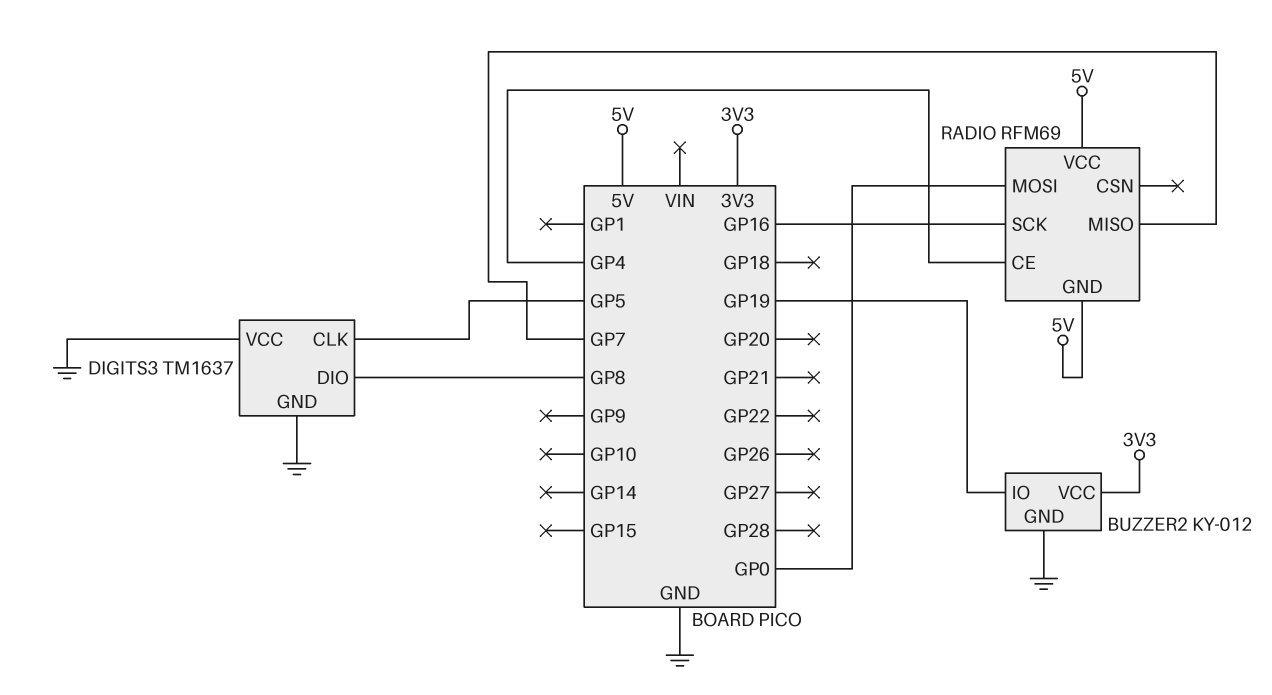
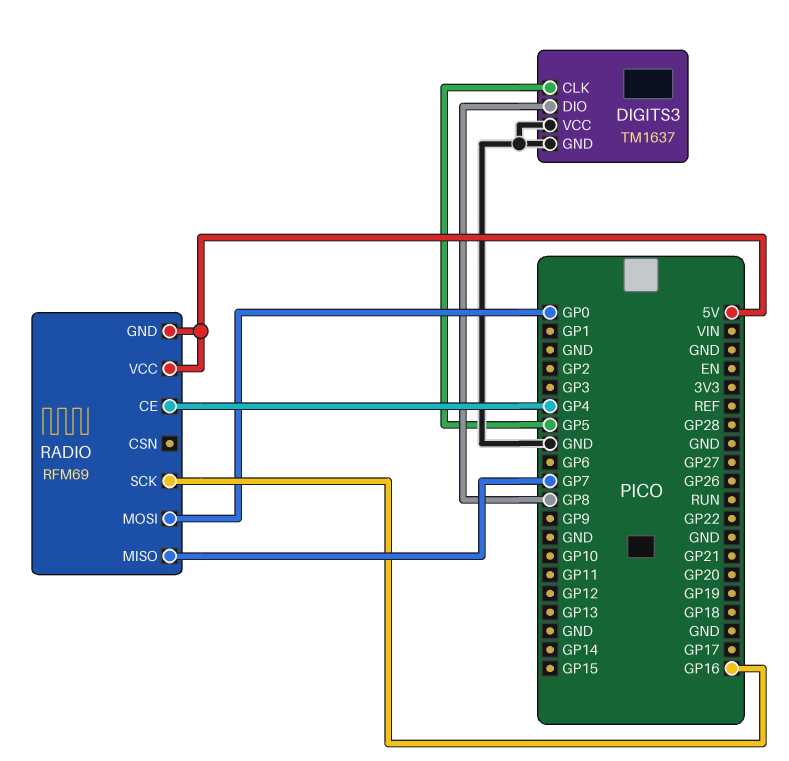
BUZZER2: KY-012 -> none
BUZZER2 pin GND: GND -> none
BUZZER2 pin IO: GP19 -> none
BUZZER2 pin VCC: 3V3 -> none

